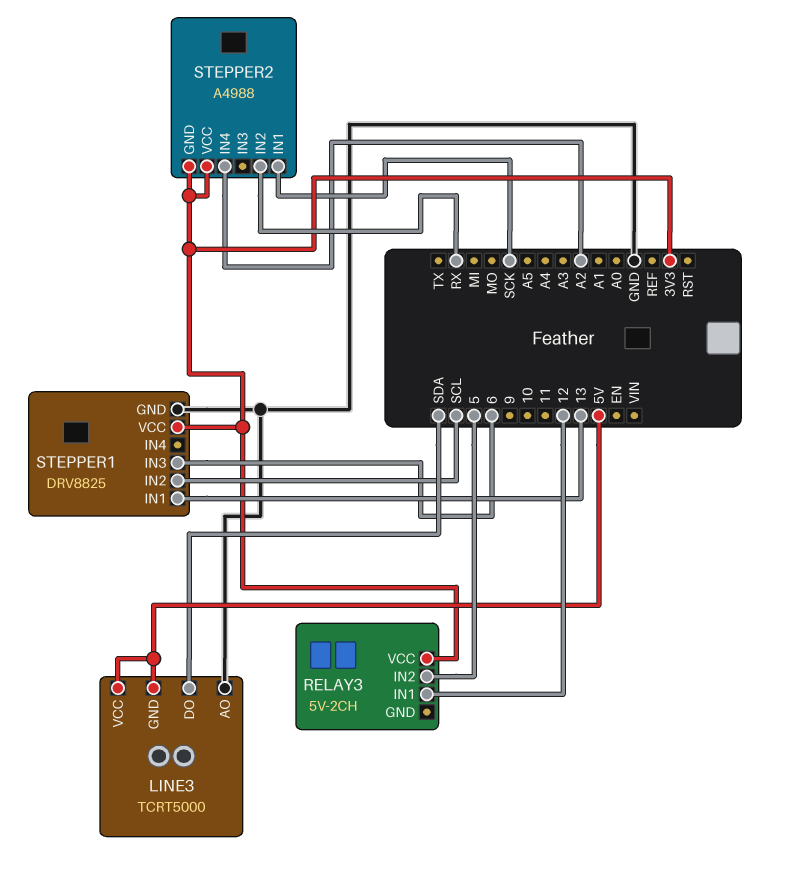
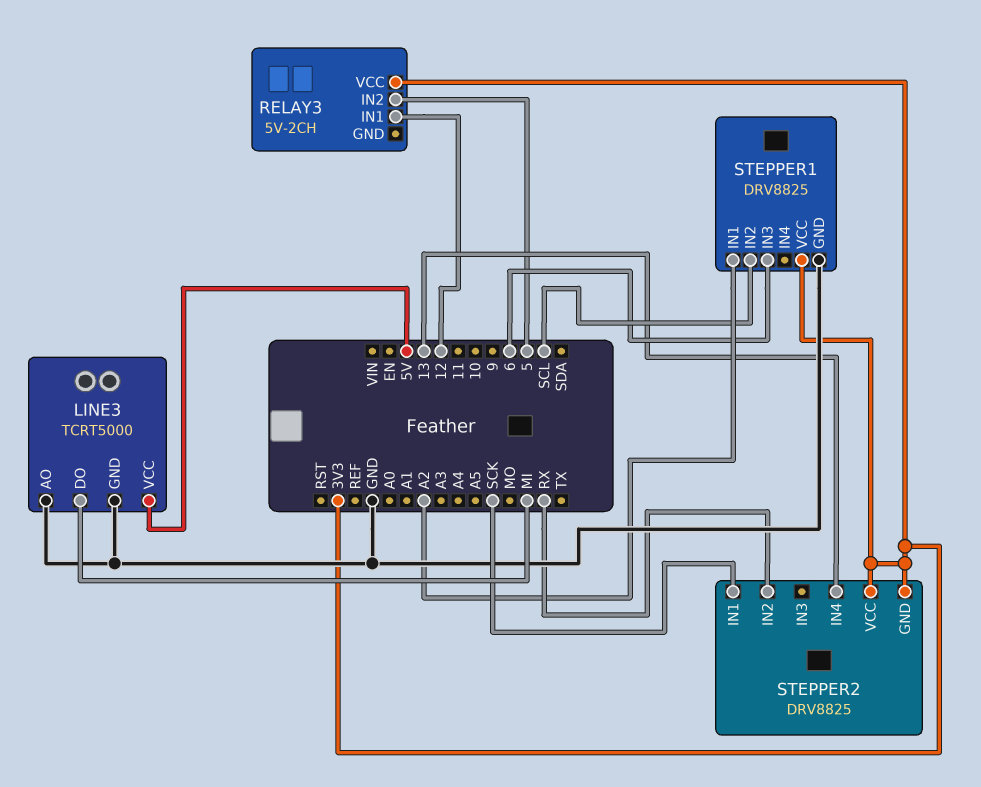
LINE3 pin DO: SDA -> MI
LINE3 pin GND: 5V -> GND
STEPPER1 pin IN1: 13 -> A2
STEPPER2: A4988 -> DRV8825
STEPPER2 pin IN4: A2 -> 13

